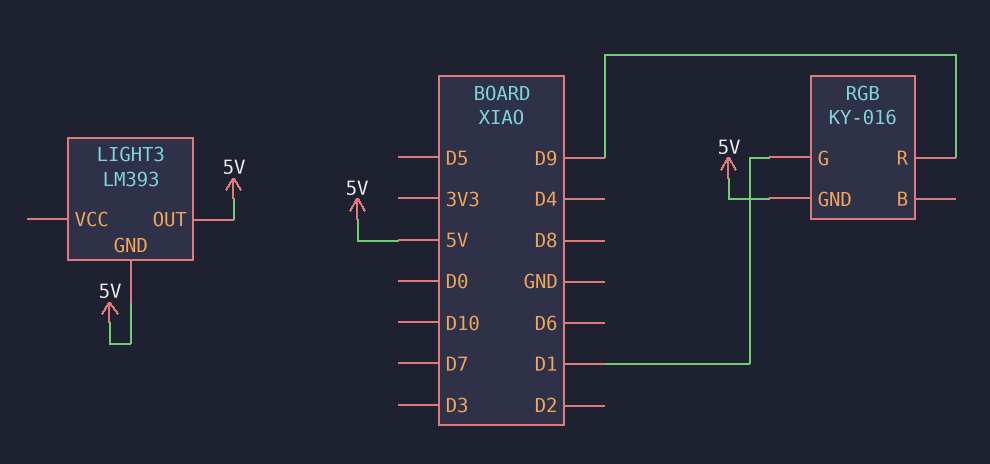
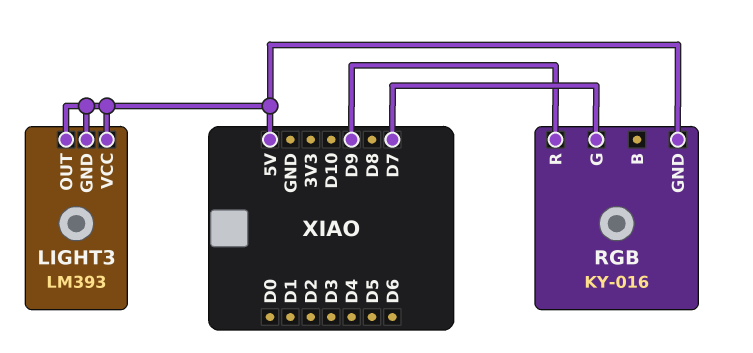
LIGHT3 pin VCC: none -> 5V
RGB pin G: D1 -> D7

